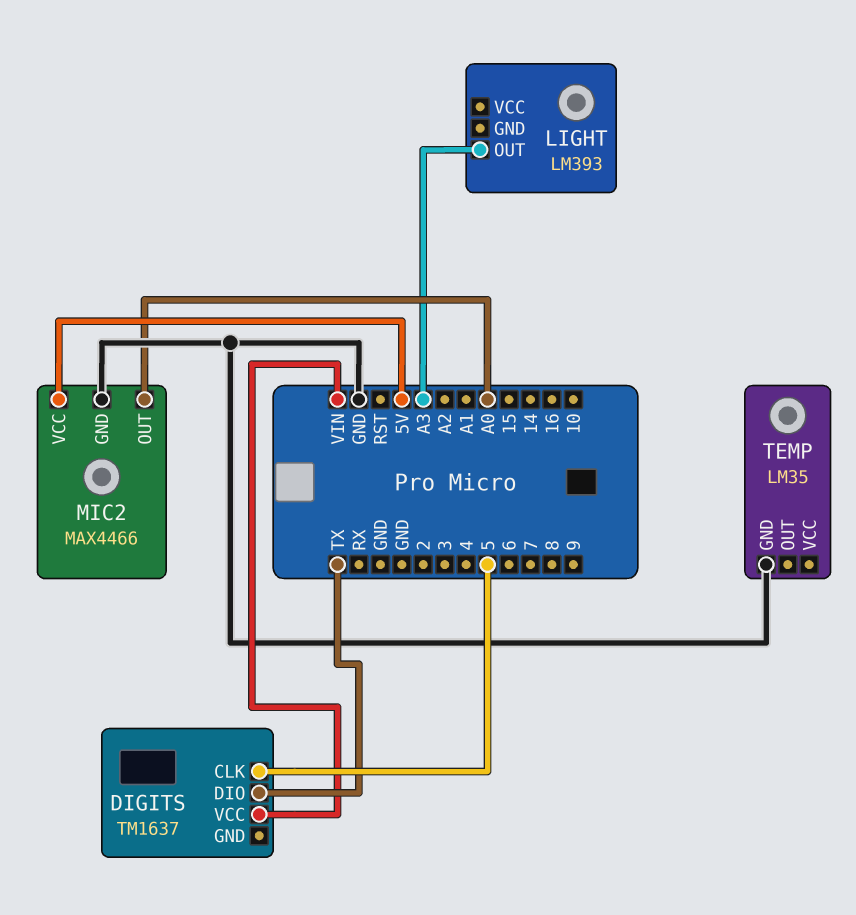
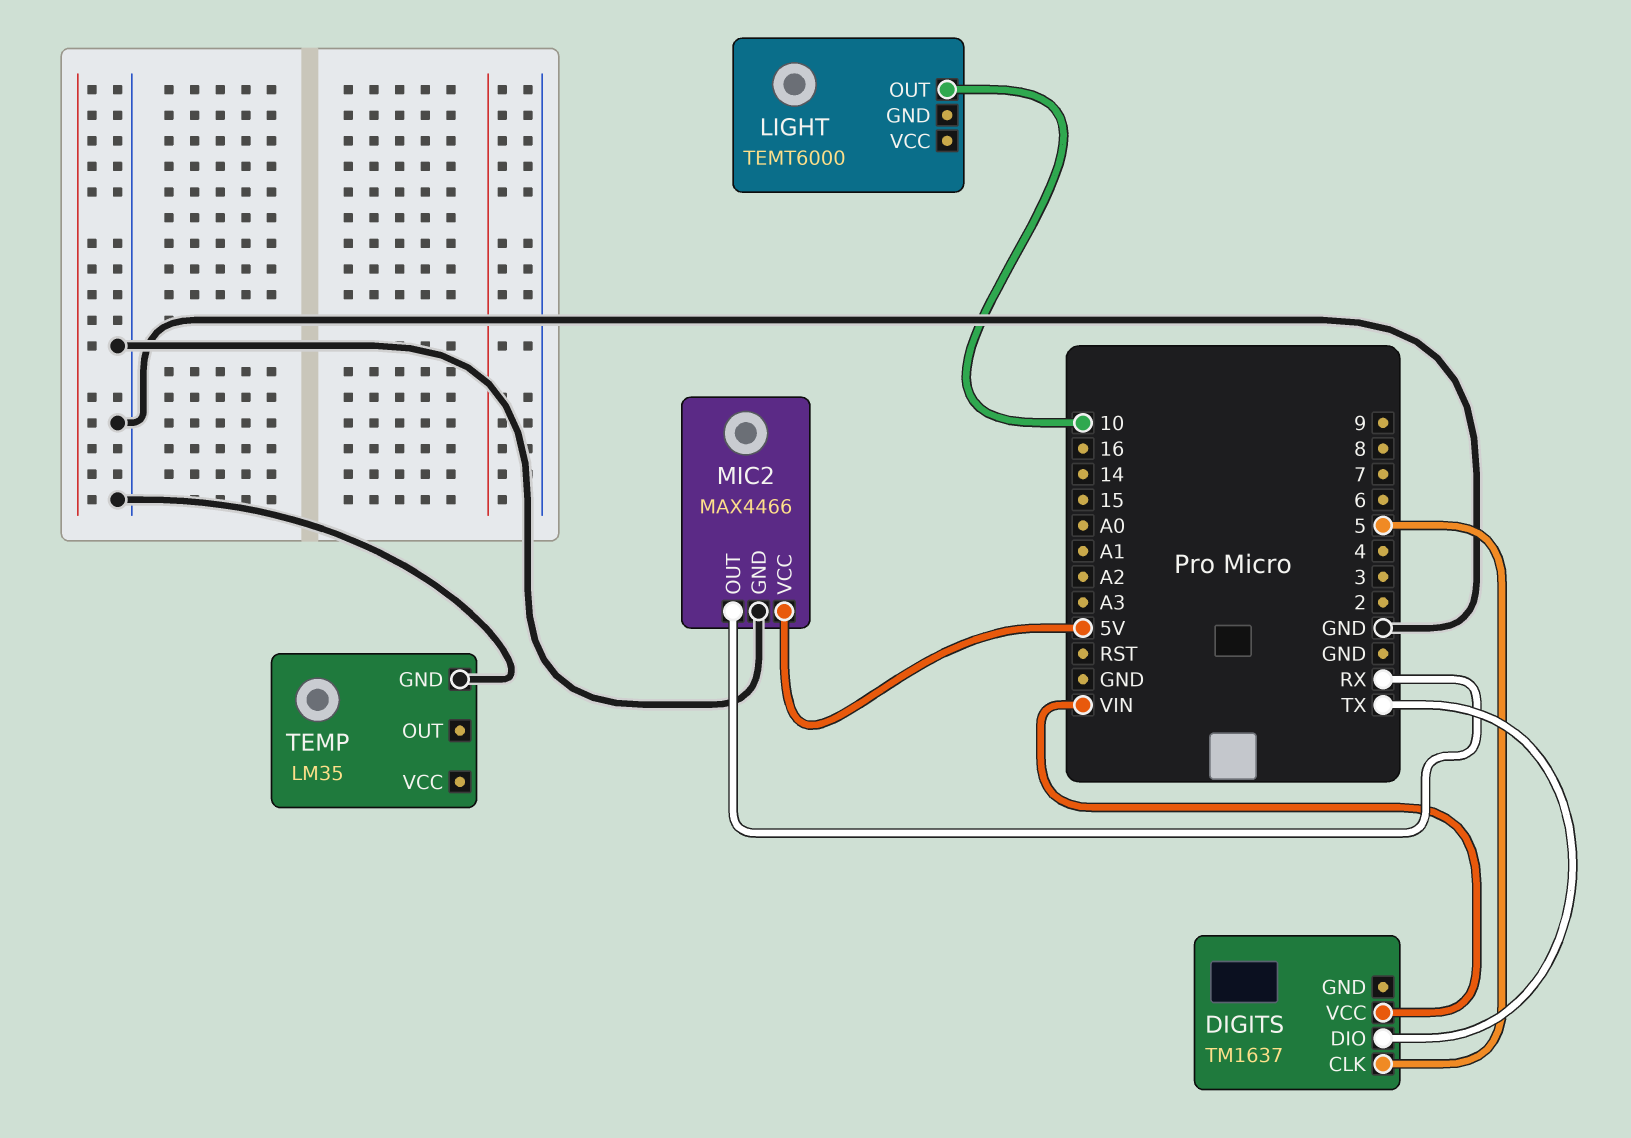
LIGHT: LM393 -> TEMT6000
LIGHT pin OUT: A3 -> 10
MIC2 pin OUT: A0 -> RX

